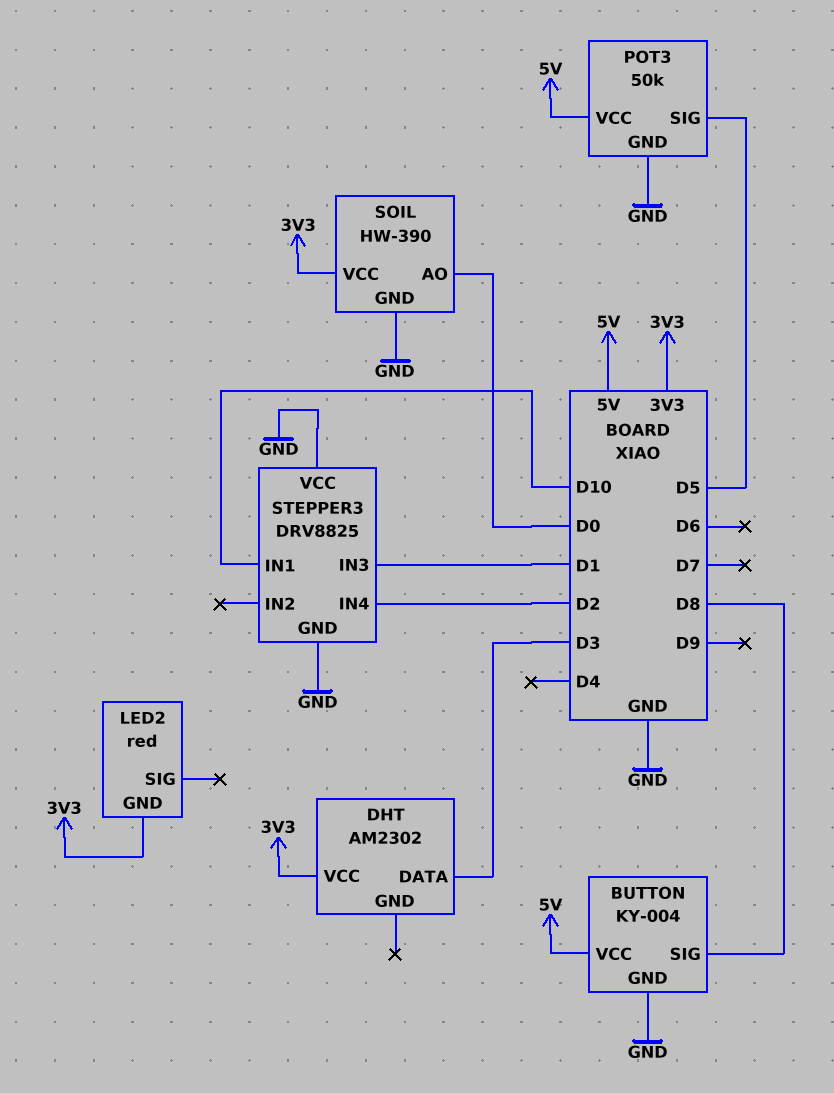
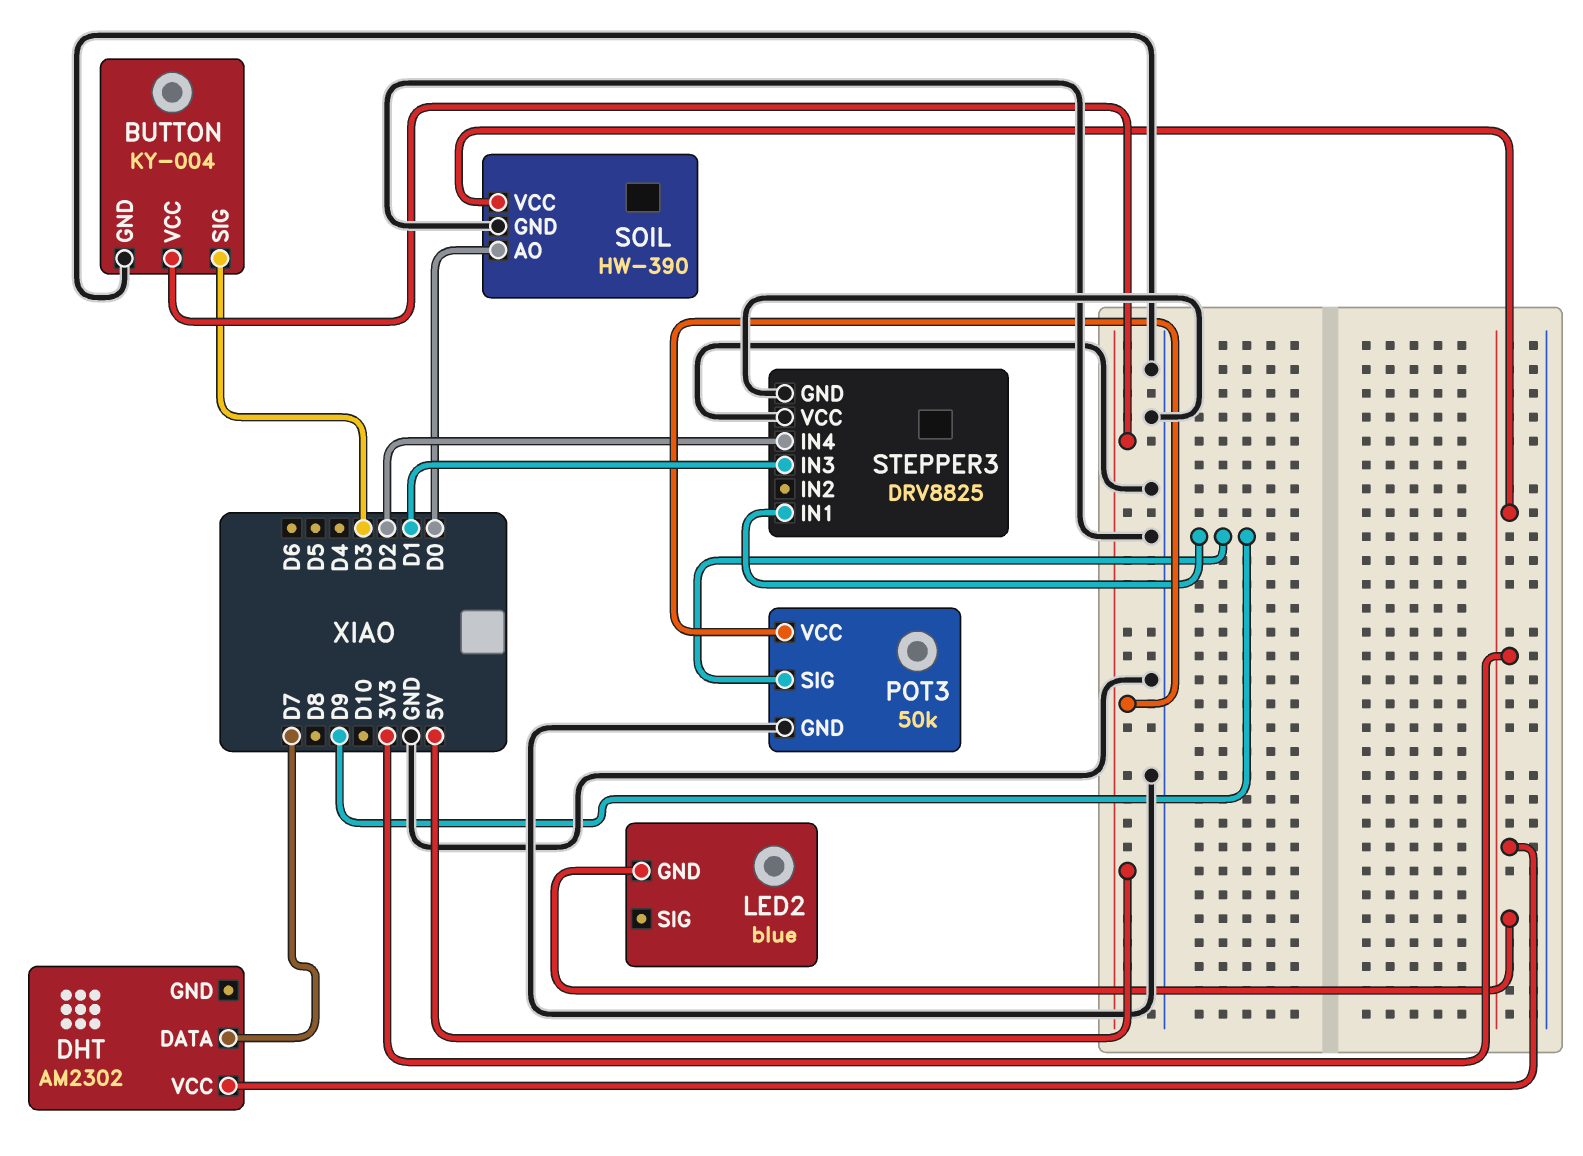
BUTTON pin SIG: D8 -> D3
DHT pin DATA: D3 -> D7
LED2: red -> blue
POT3 pin SIG: D5 -> D9
STEPPER3 pin IN1: D10 -> D9

